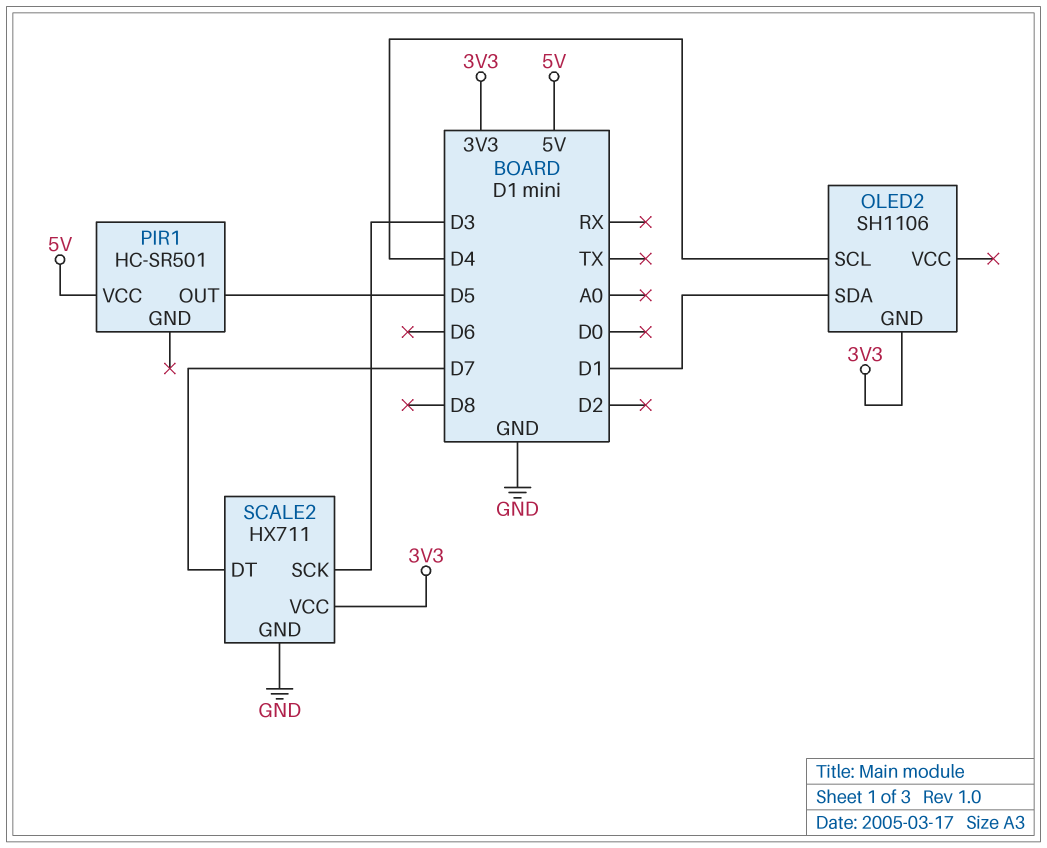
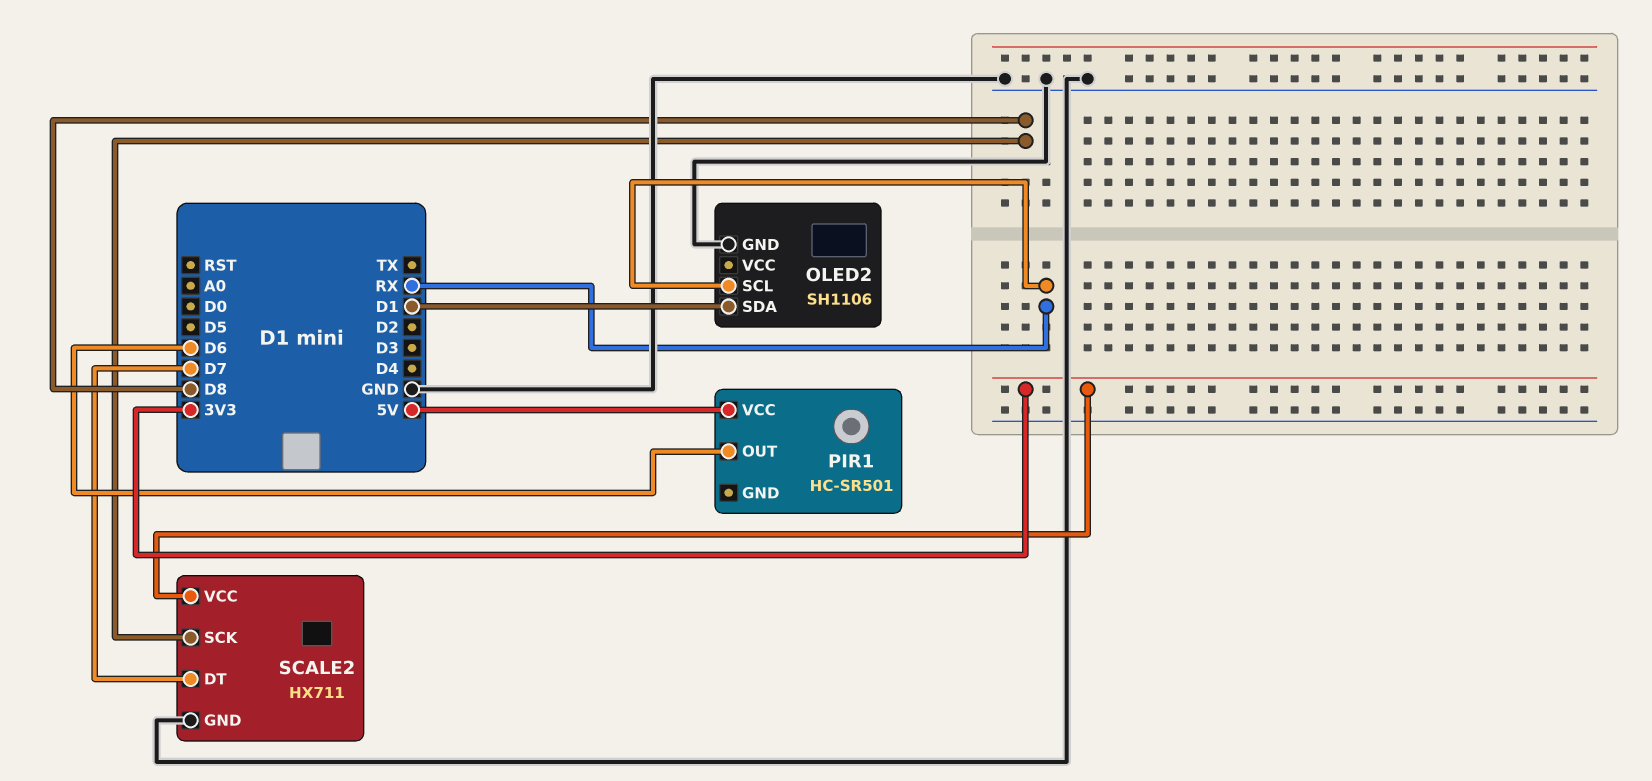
OLED2 pin GND: 3V3 -> GND
OLED2 pin SCL: D4 -> RX
PIR1 pin OUT: D5 -> D6
SCALE2 pin SCK: D3 -> D8

